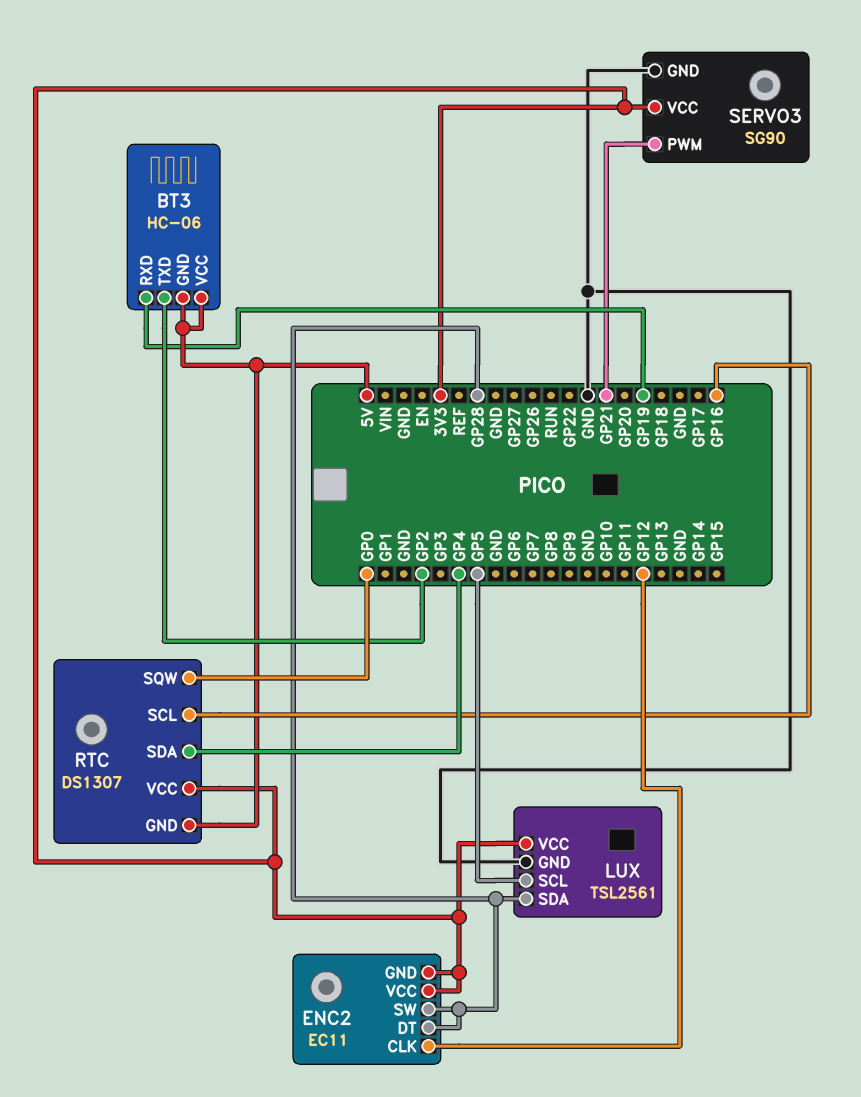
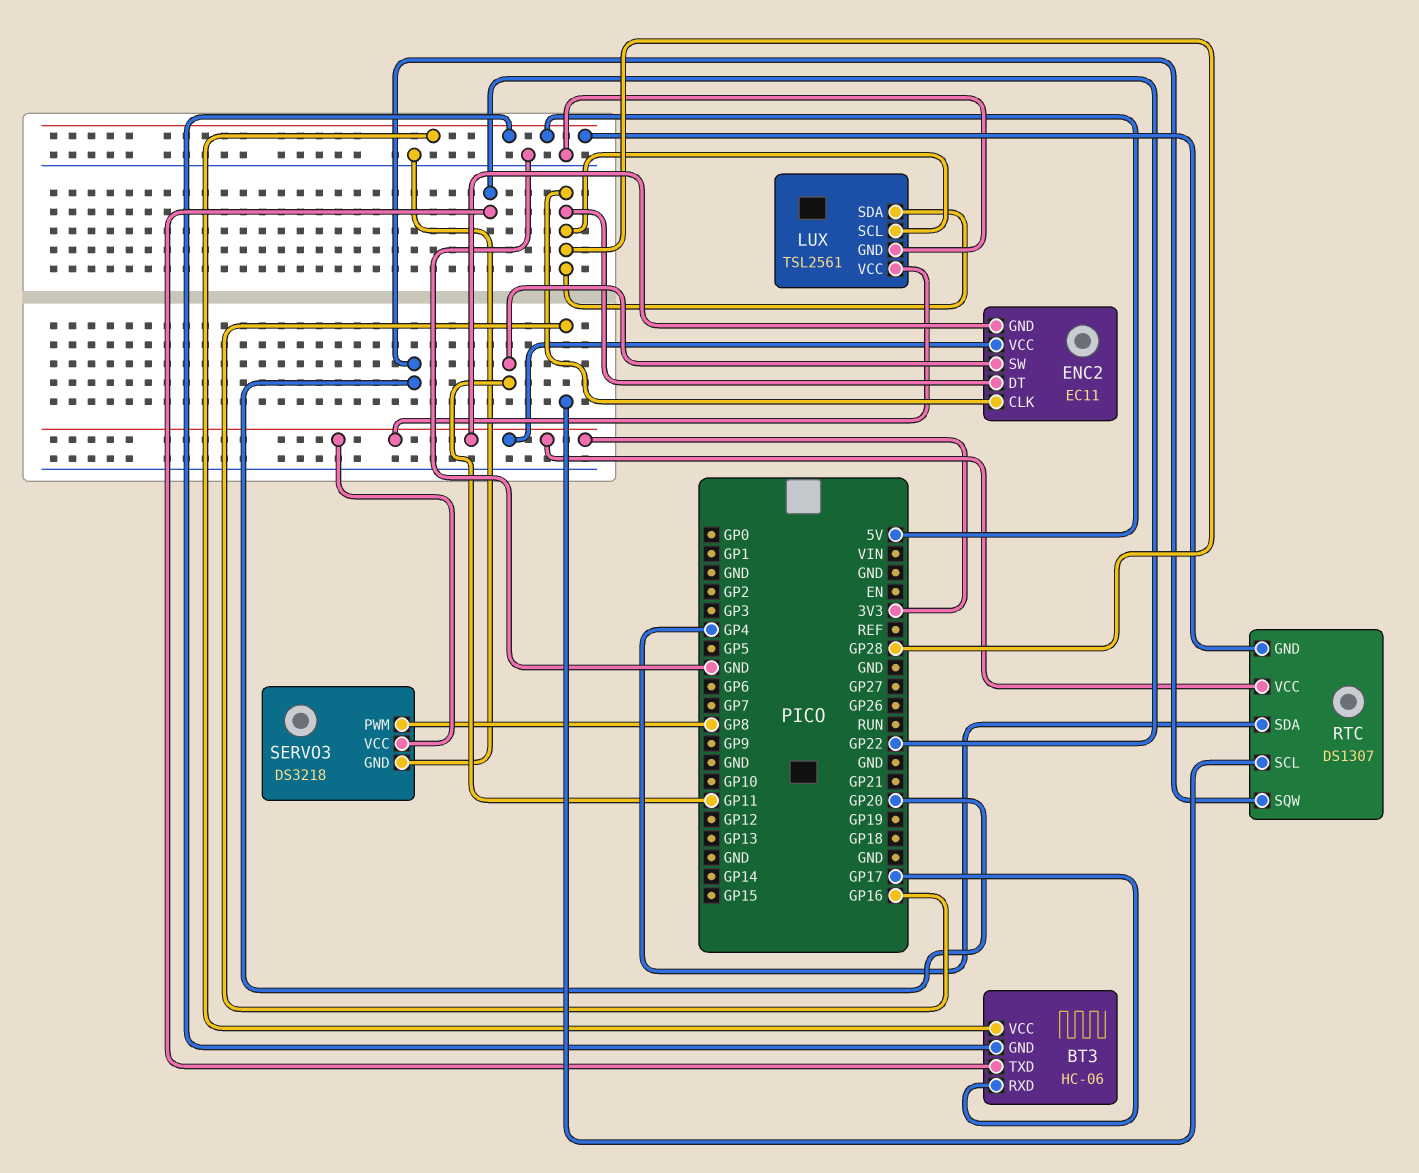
BT3 pin RXD: GP19 -> GP17
BT3 pin TXD: GP2 -> GP22
ENC2 pin CLK: GP12 -> GP28
ENC2 pin SW: GP28 -> GP11
LUX pin SCL: GP5 -> GP28
RTC pin SQW: GP0 -> GP20
SERVO3: SG90 -> DS3218
SERVO3 pin PWM: GP21 -> GP8

